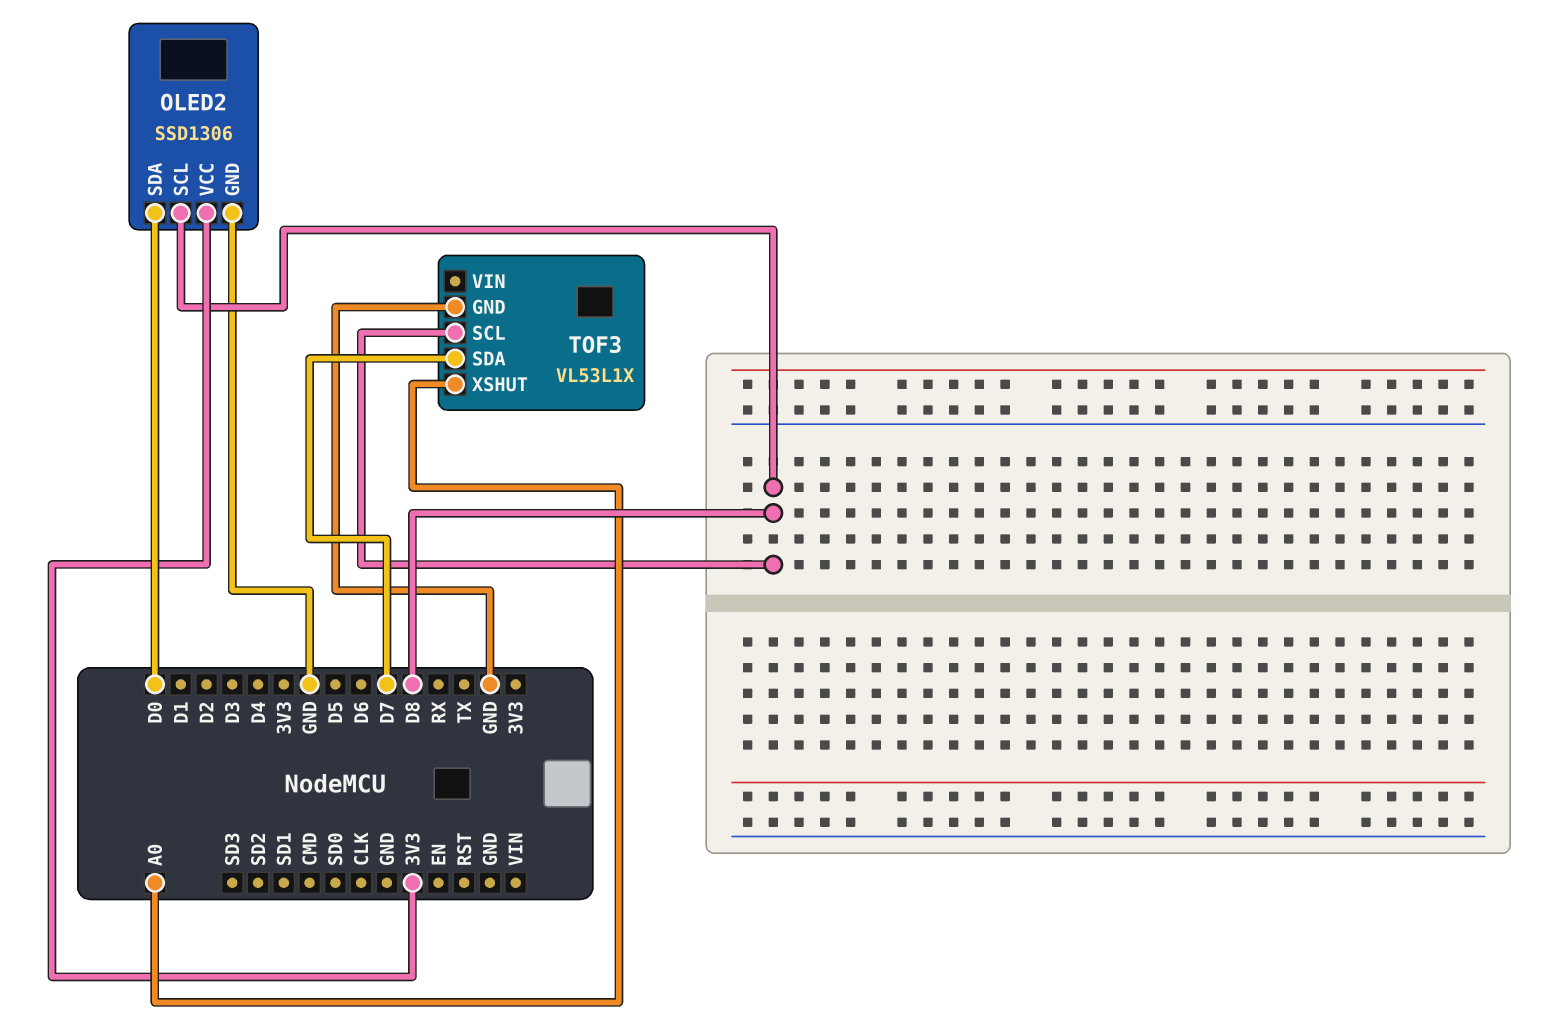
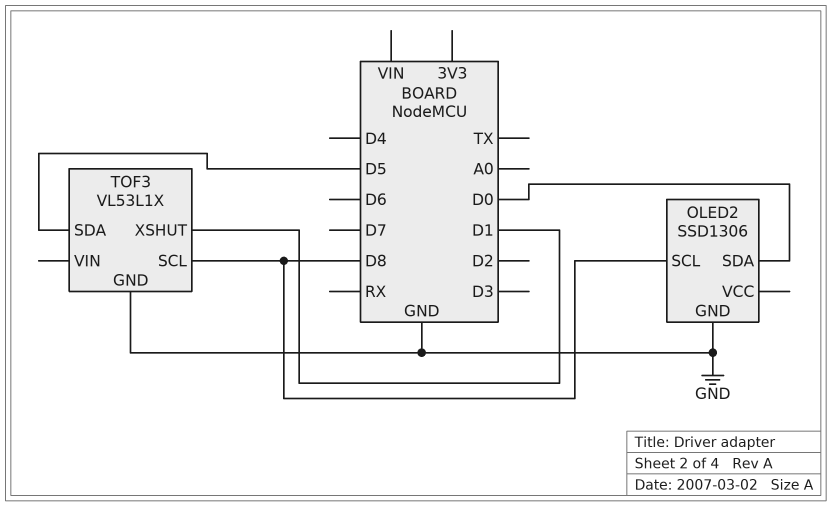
OLED2 pin VCC: 3V3 -> none
TOF3 pin SDA: D7 -> D5
TOF3 pin XSHUT: A0 -> D1

